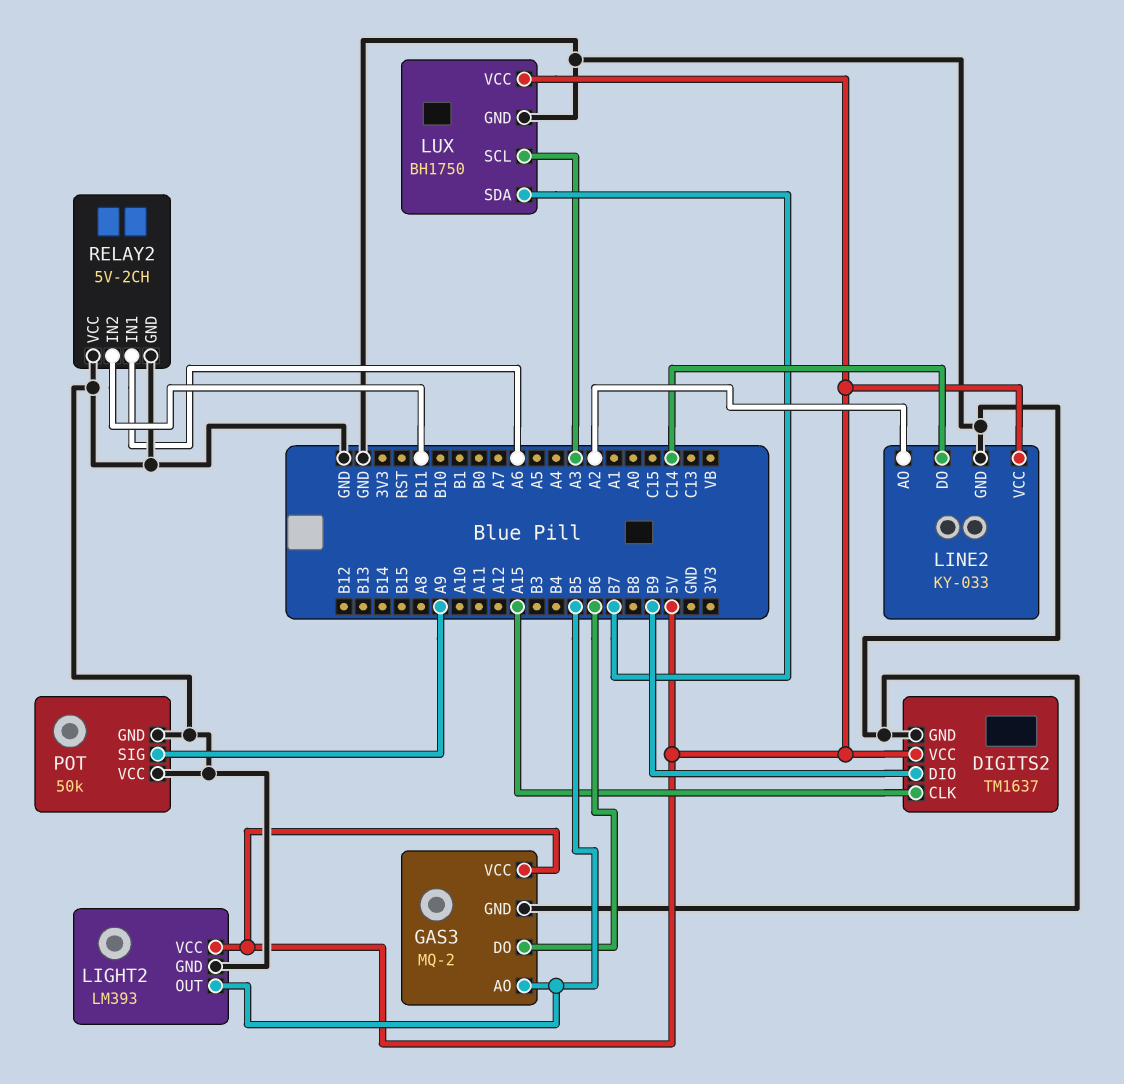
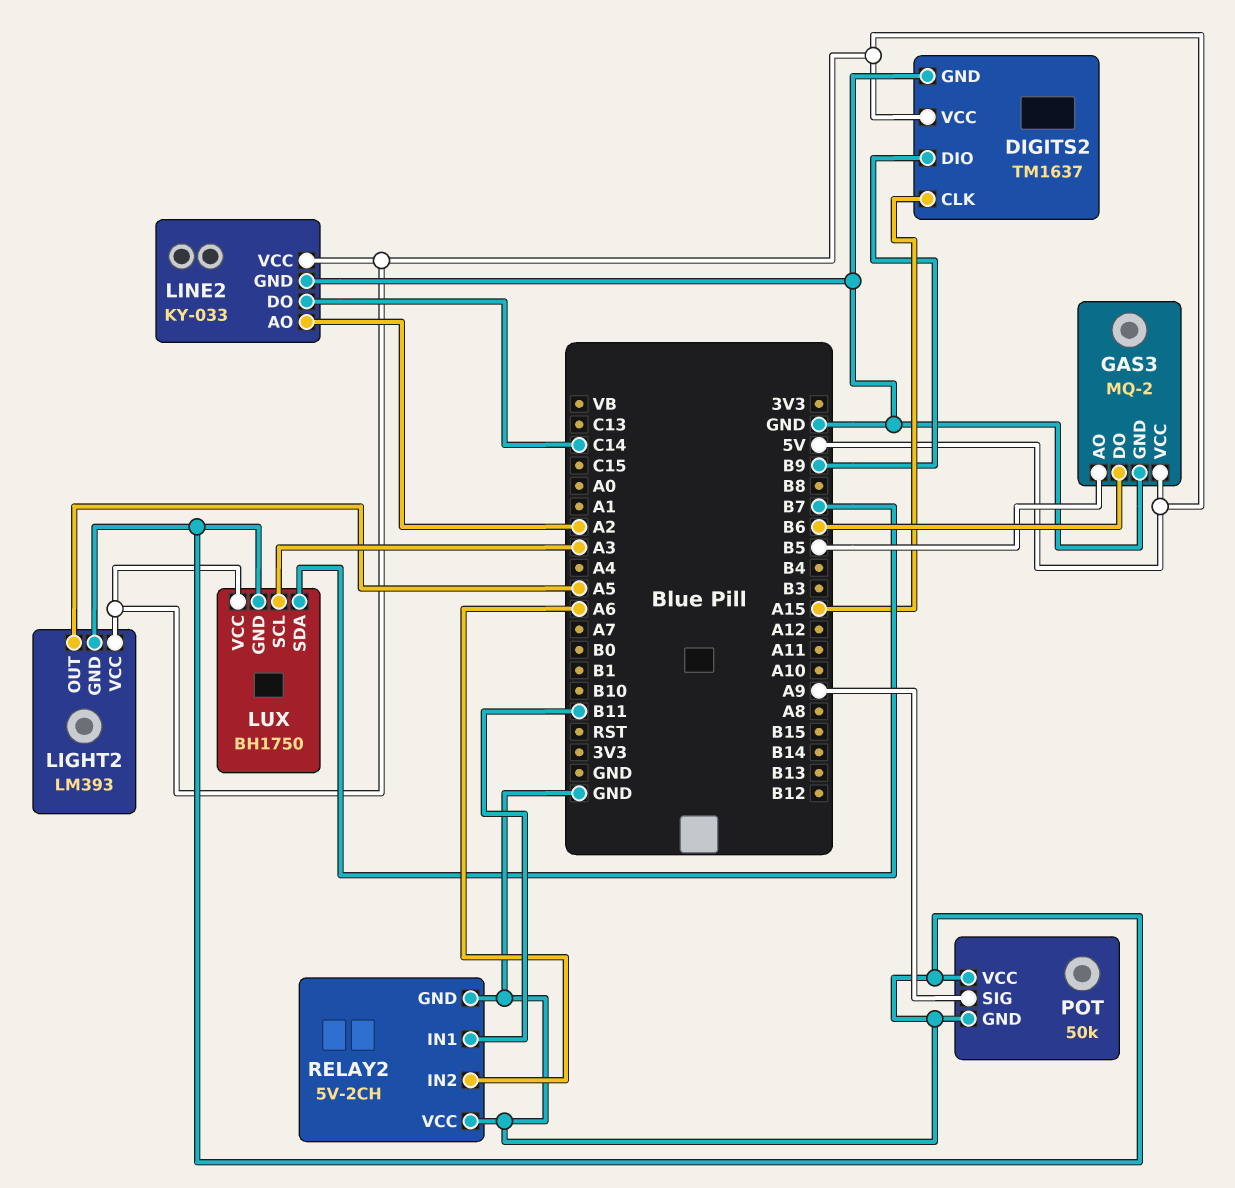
LIGHT2 pin OUT: B5 -> A5
RELAY2 pin IN1: A6 -> B11
RELAY2 pin IN2: B11 -> A6

